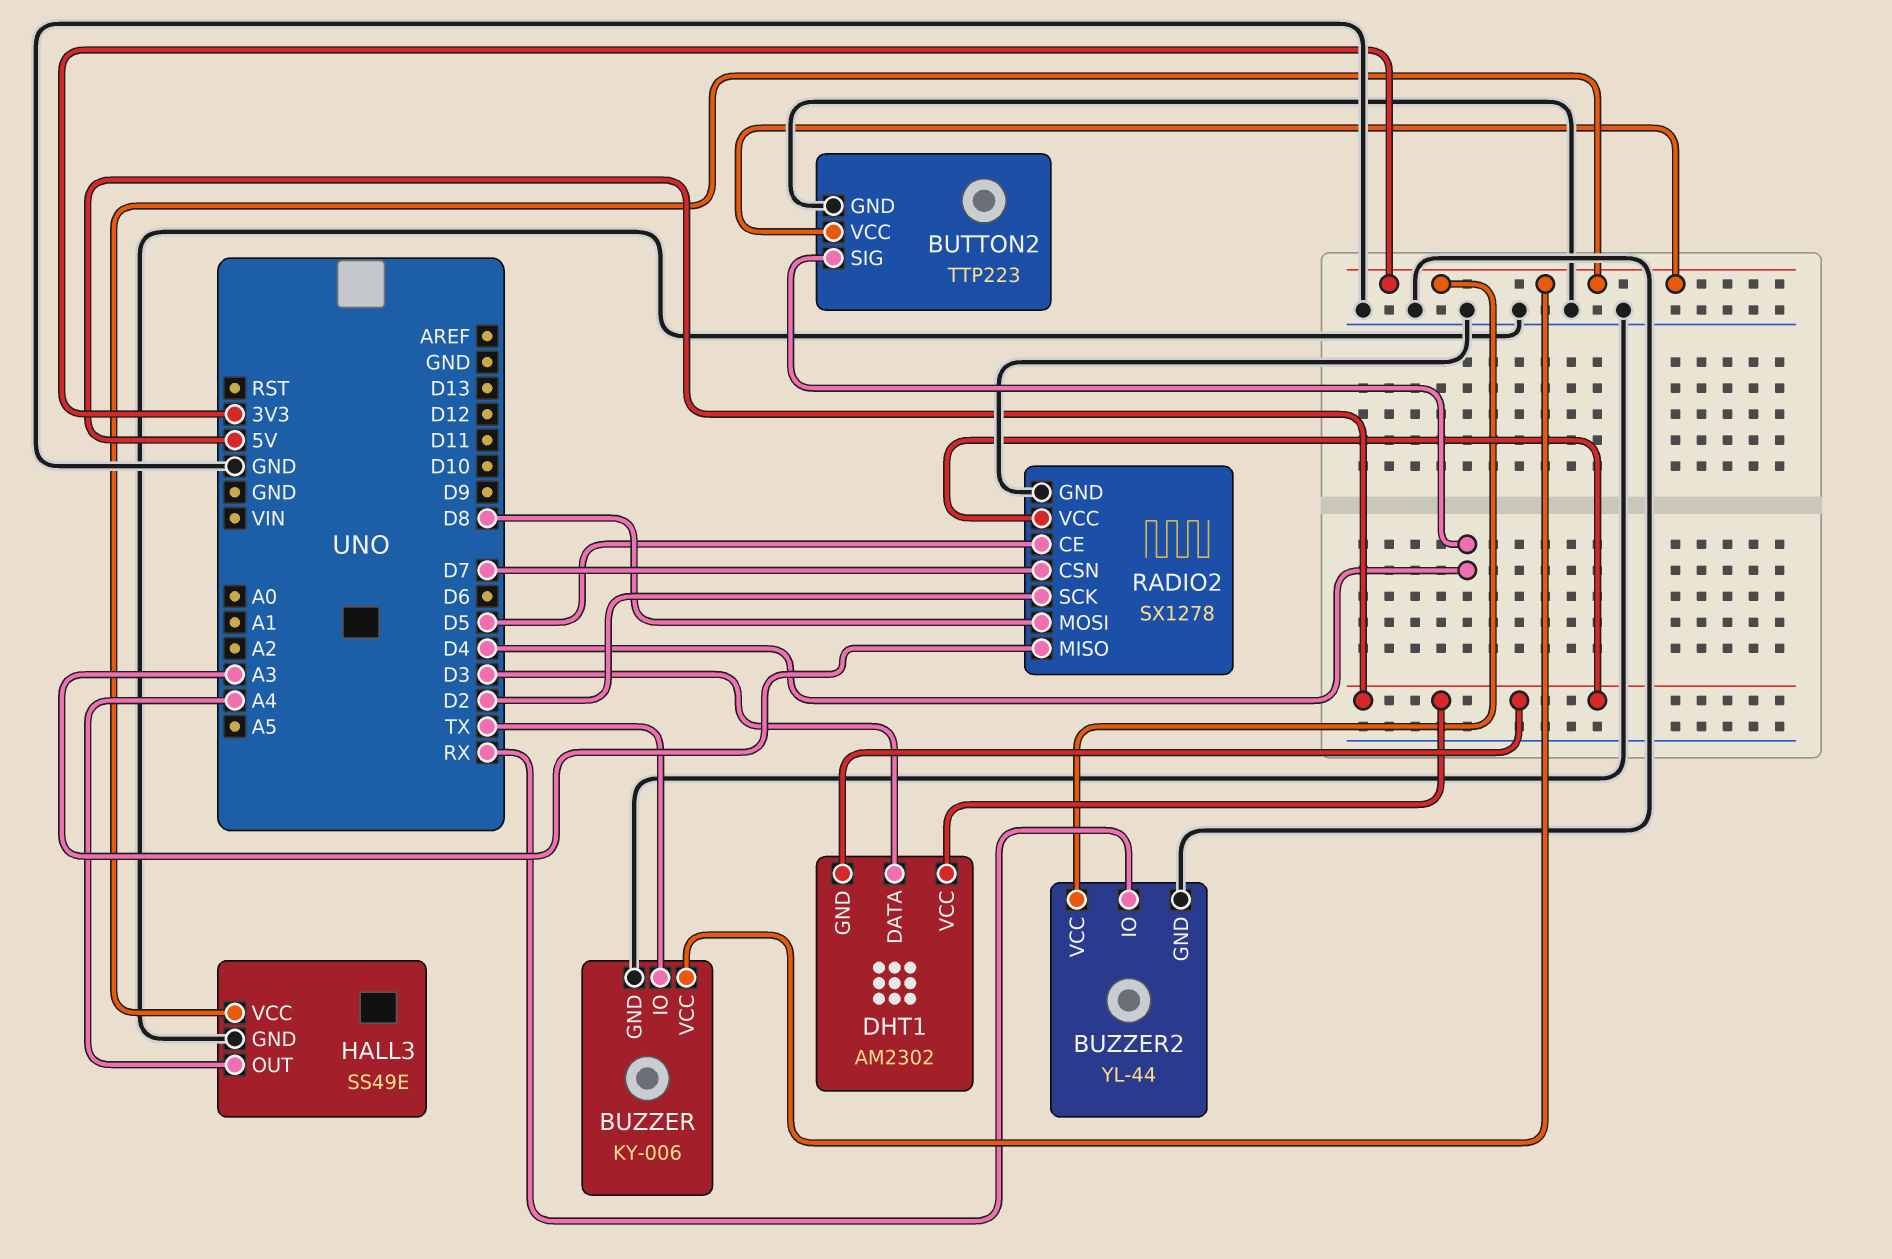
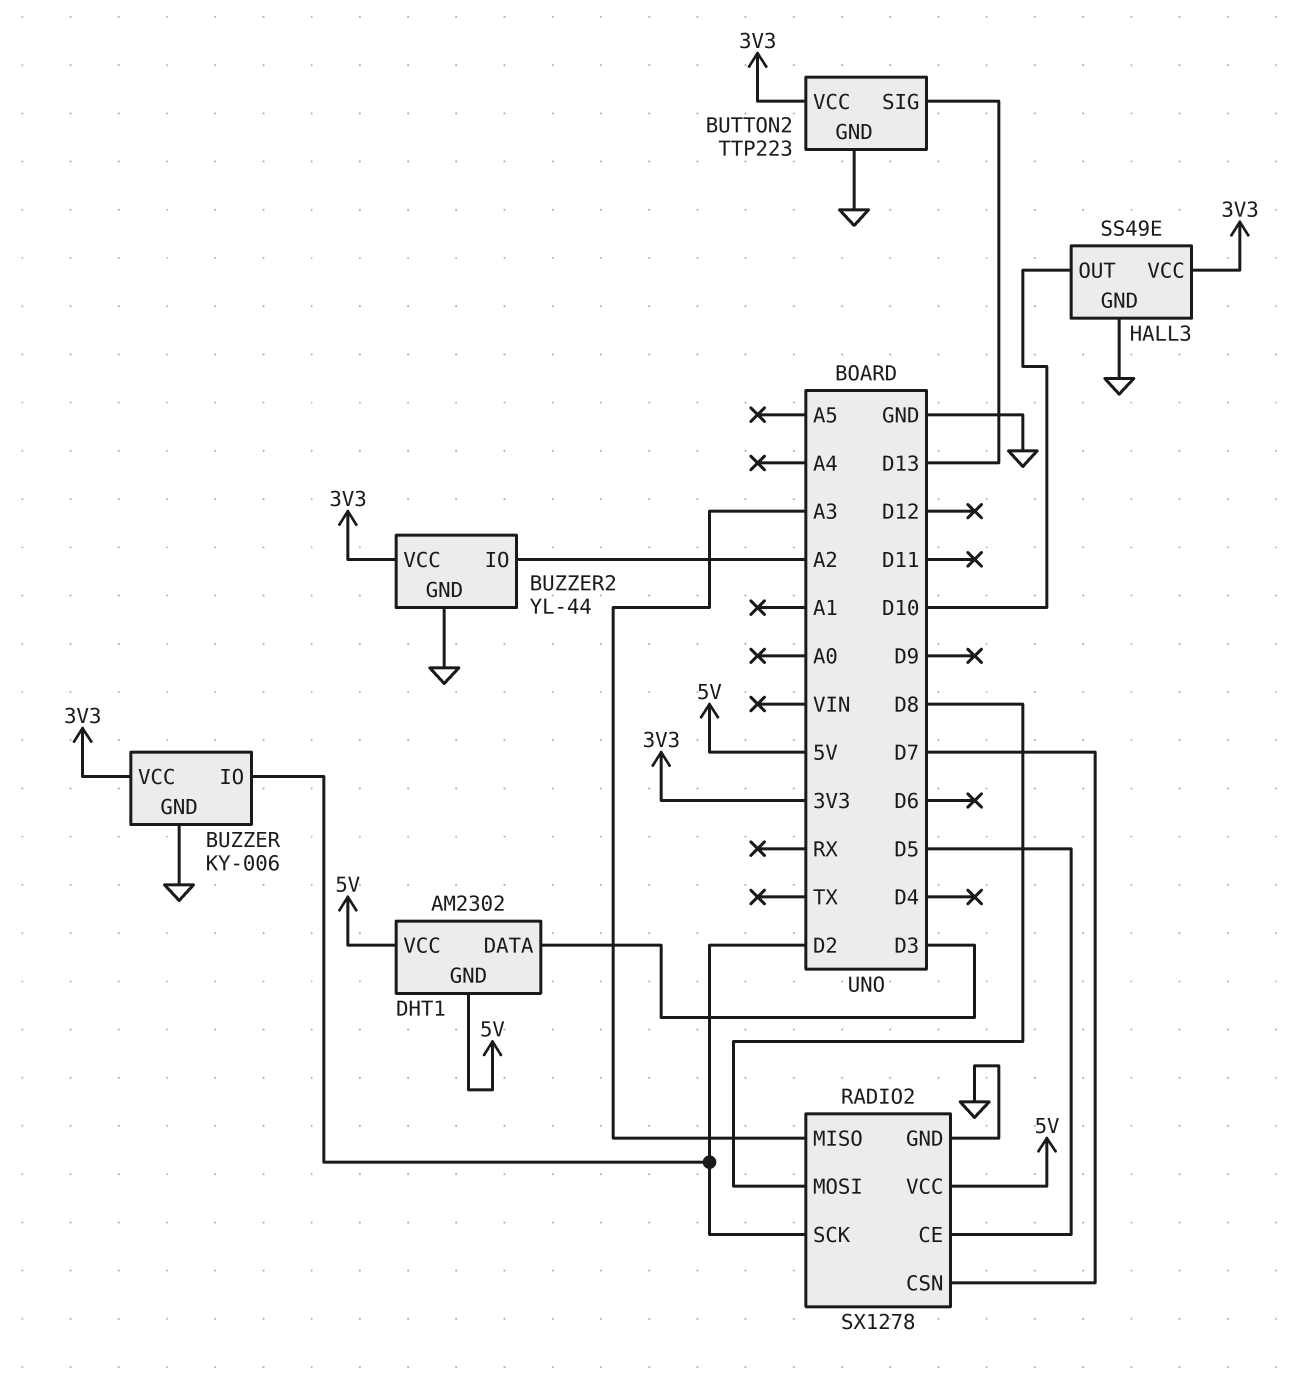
BUTTON2 pin SIG: D4 -> D13
BUZZER pin IO: TX -> D2
BUZZER2 pin IO: RX -> A2
HALL3 pin OUT: A4 -> D10

